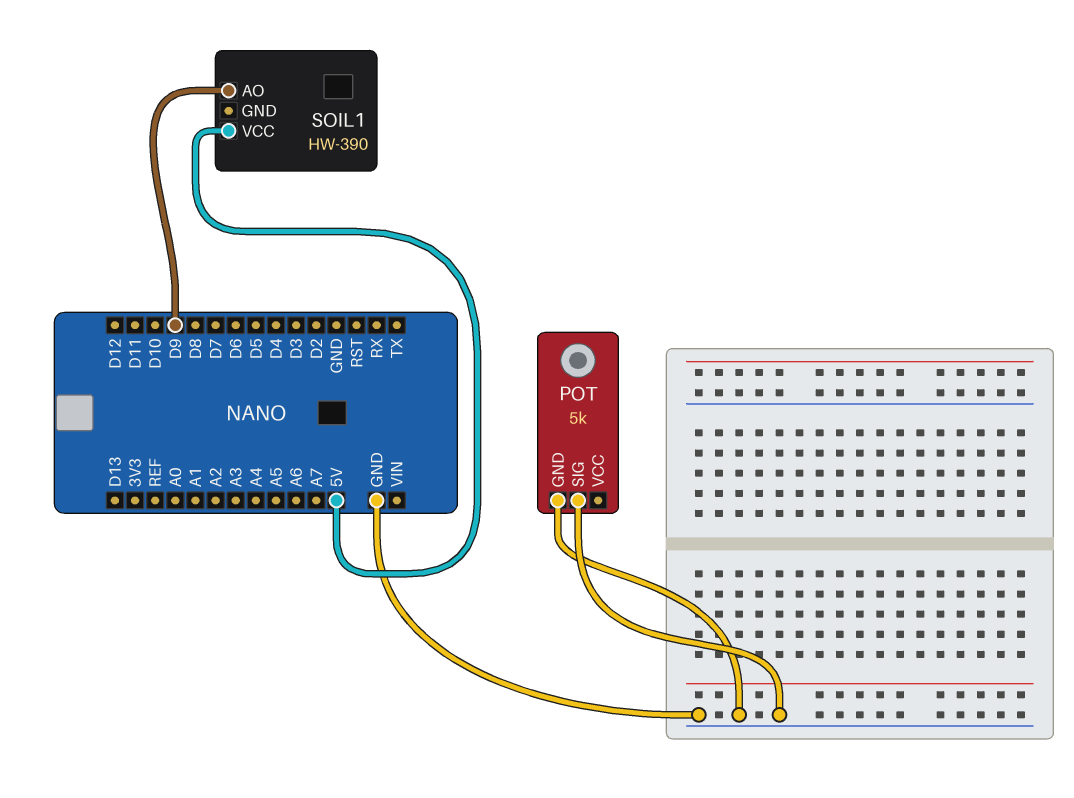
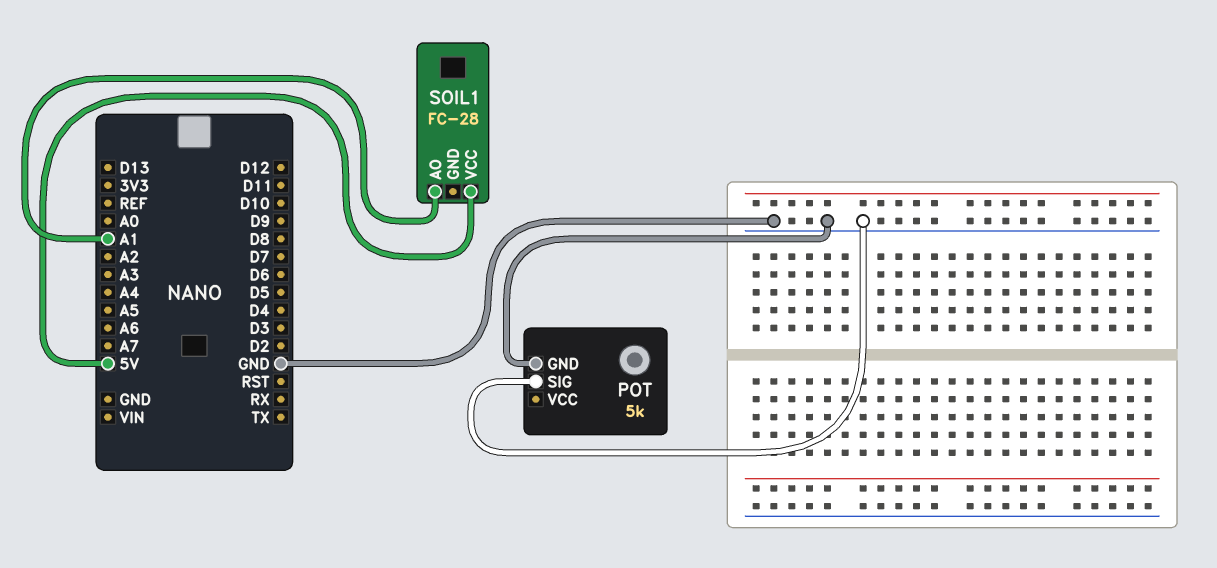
SOIL1: HW-390 -> FC-28
SOIL1 pin AO: D9 -> A1

